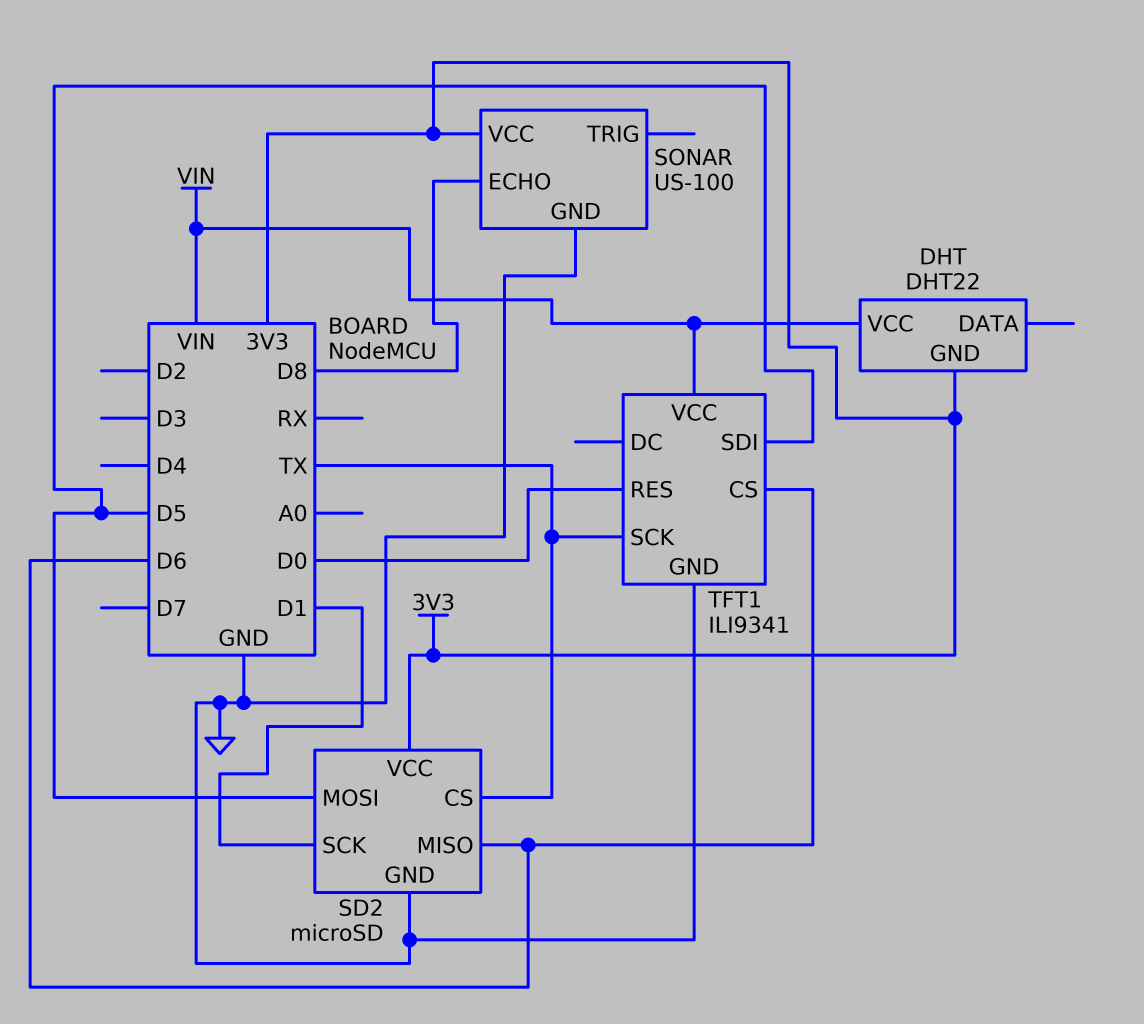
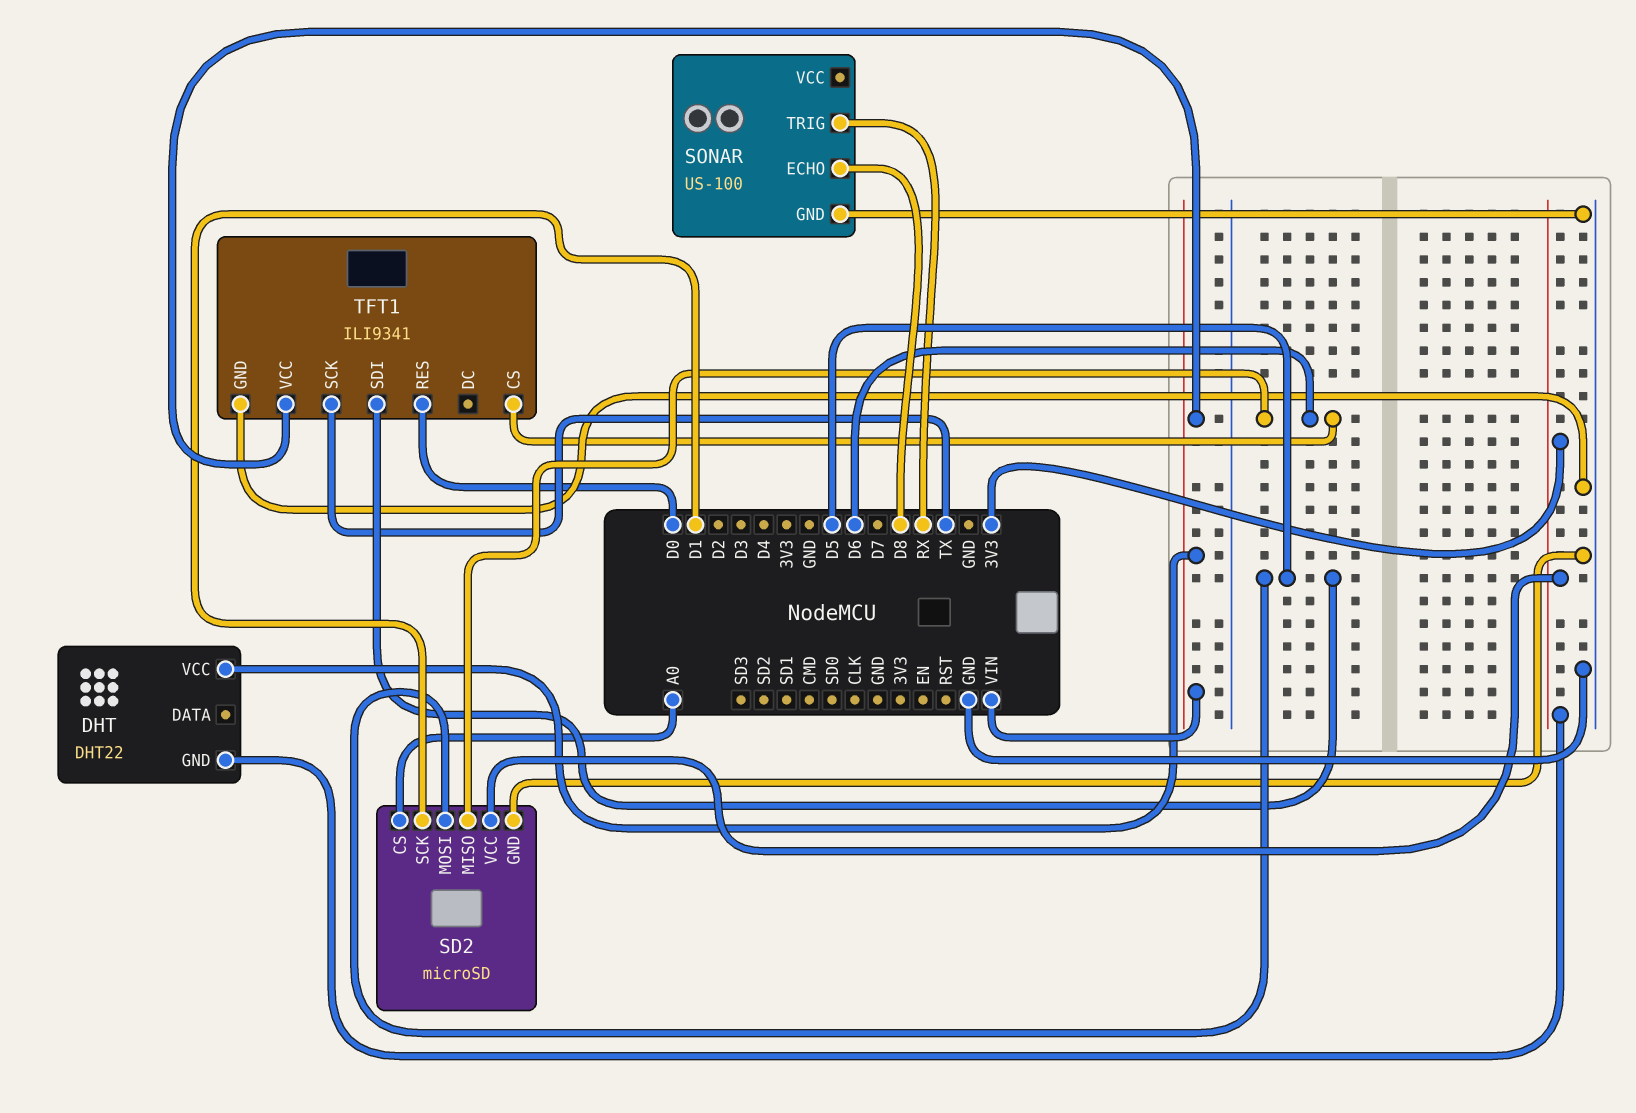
SD2 pin CS: TX -> A0
SONAR pin TRIG: none -> RX
SONAR pin VCC: 3V3 -> none

